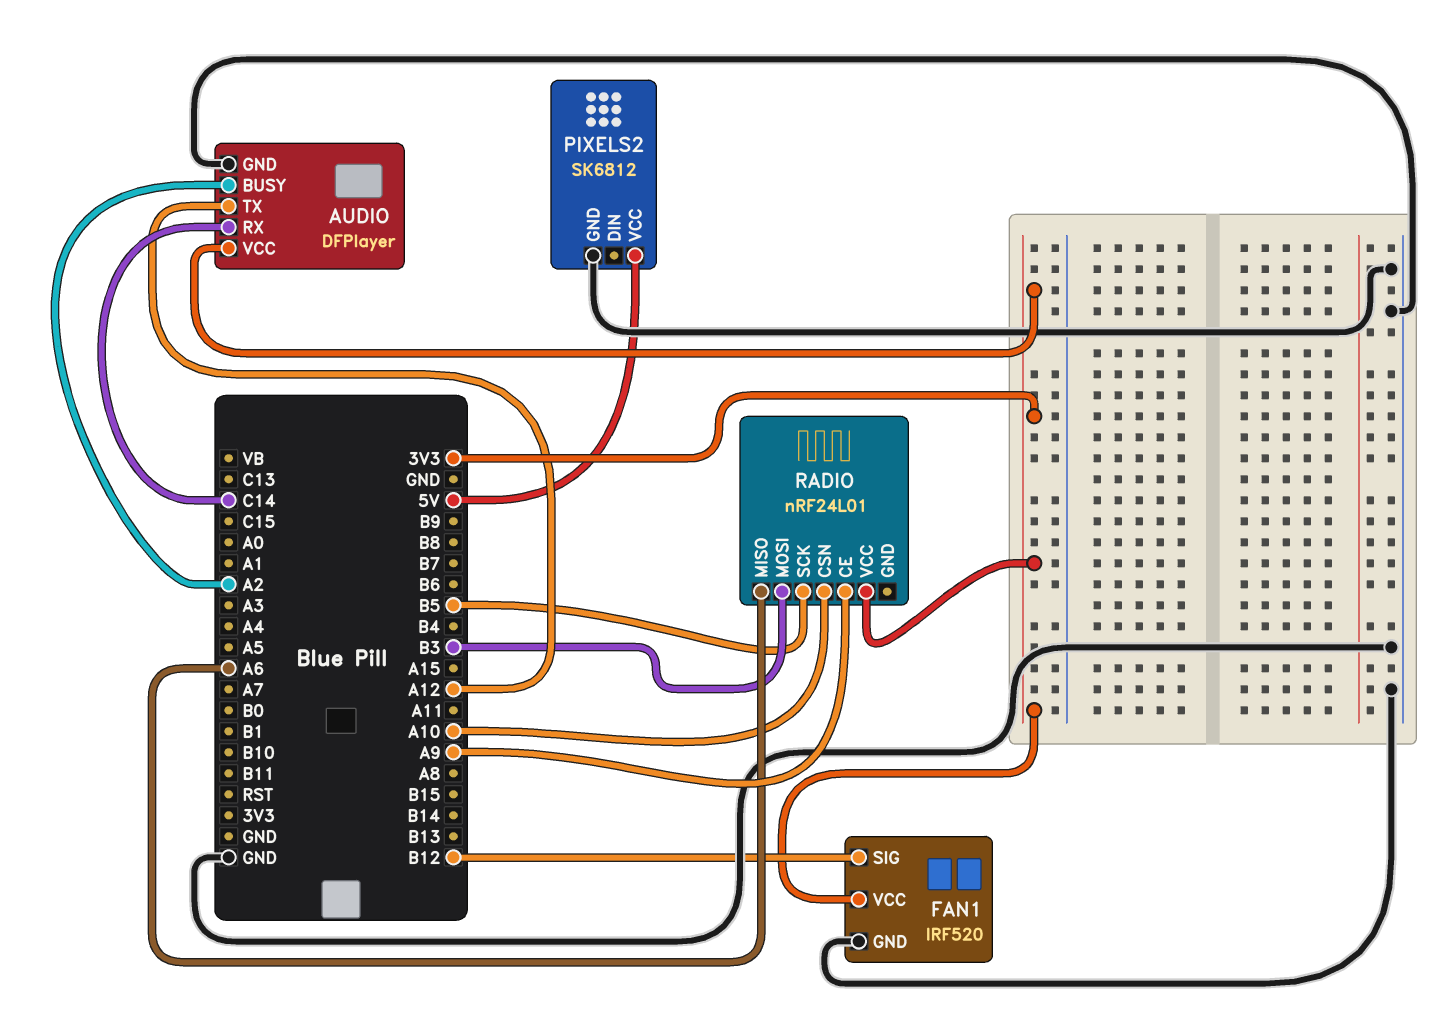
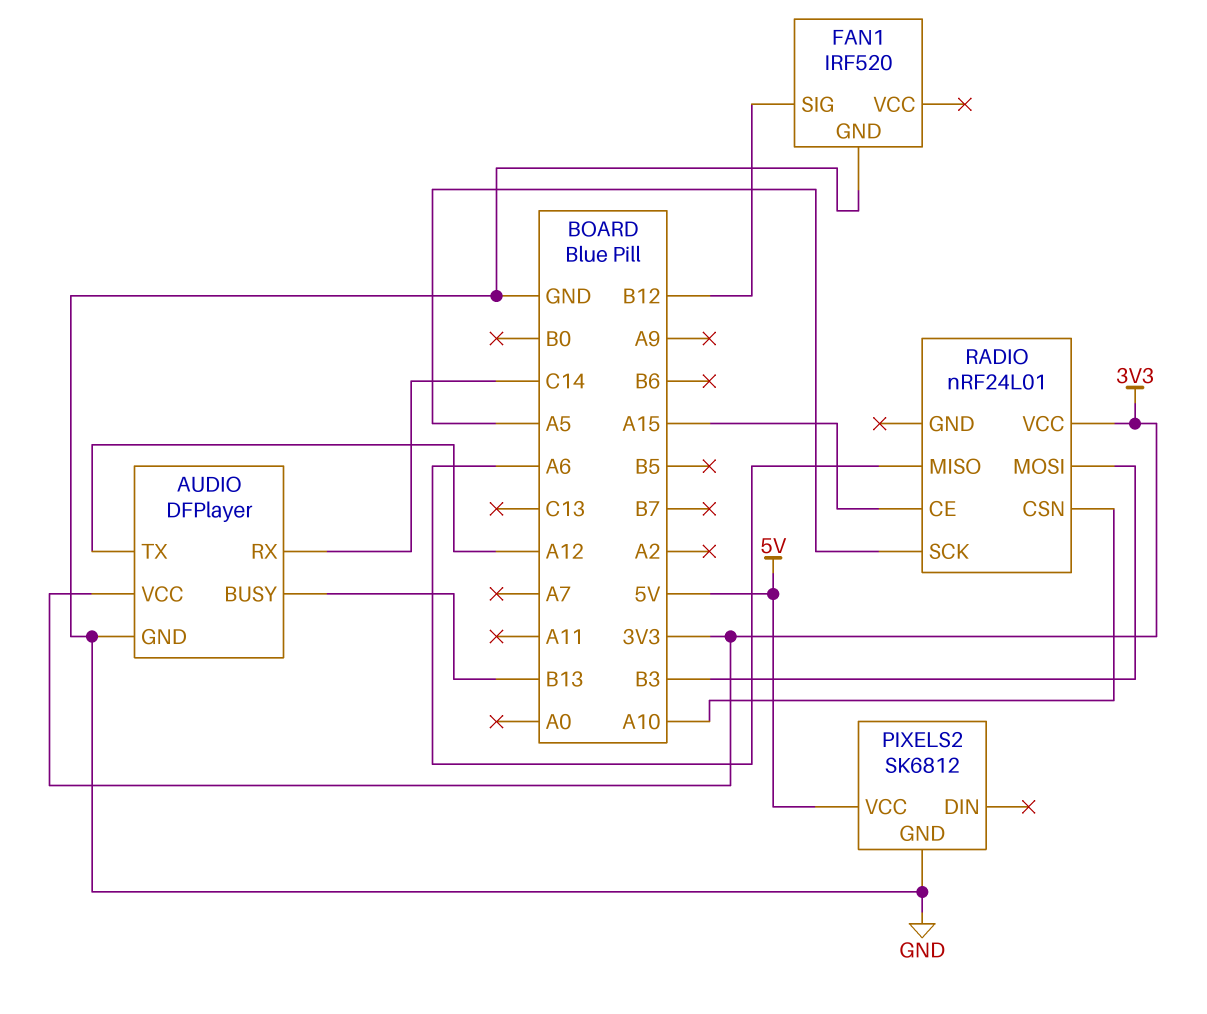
AUDIO pin BUSY: A2 -> B13
FAN1 pin VCC: 3V3 -> none
RADIO pin CE: A9 -> A15
RADIO pin SCK: B5 -> A5

